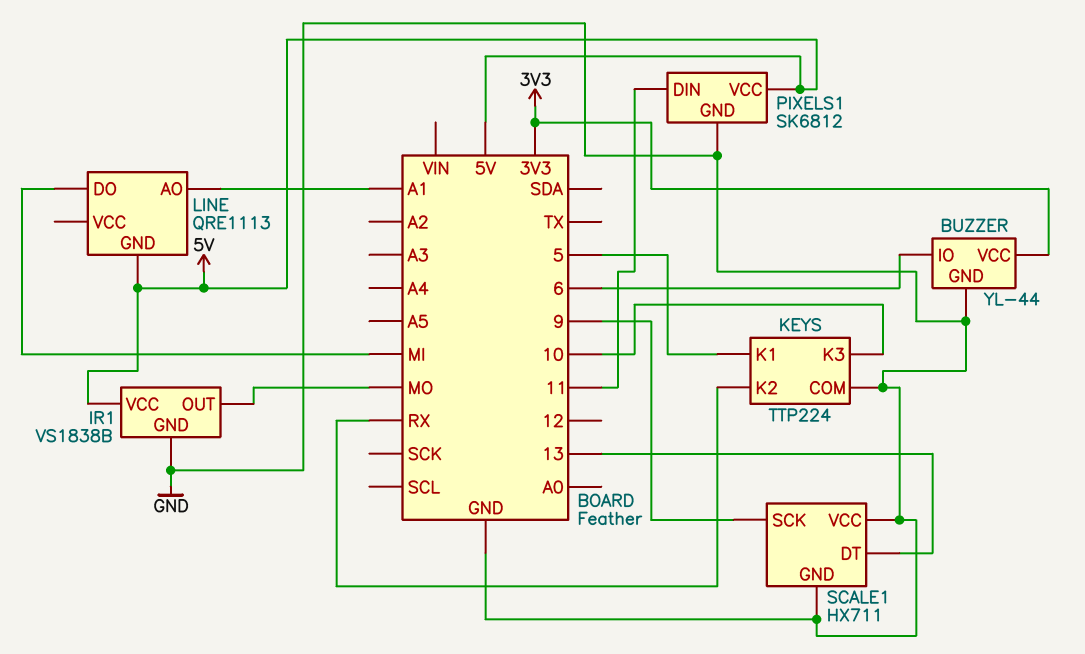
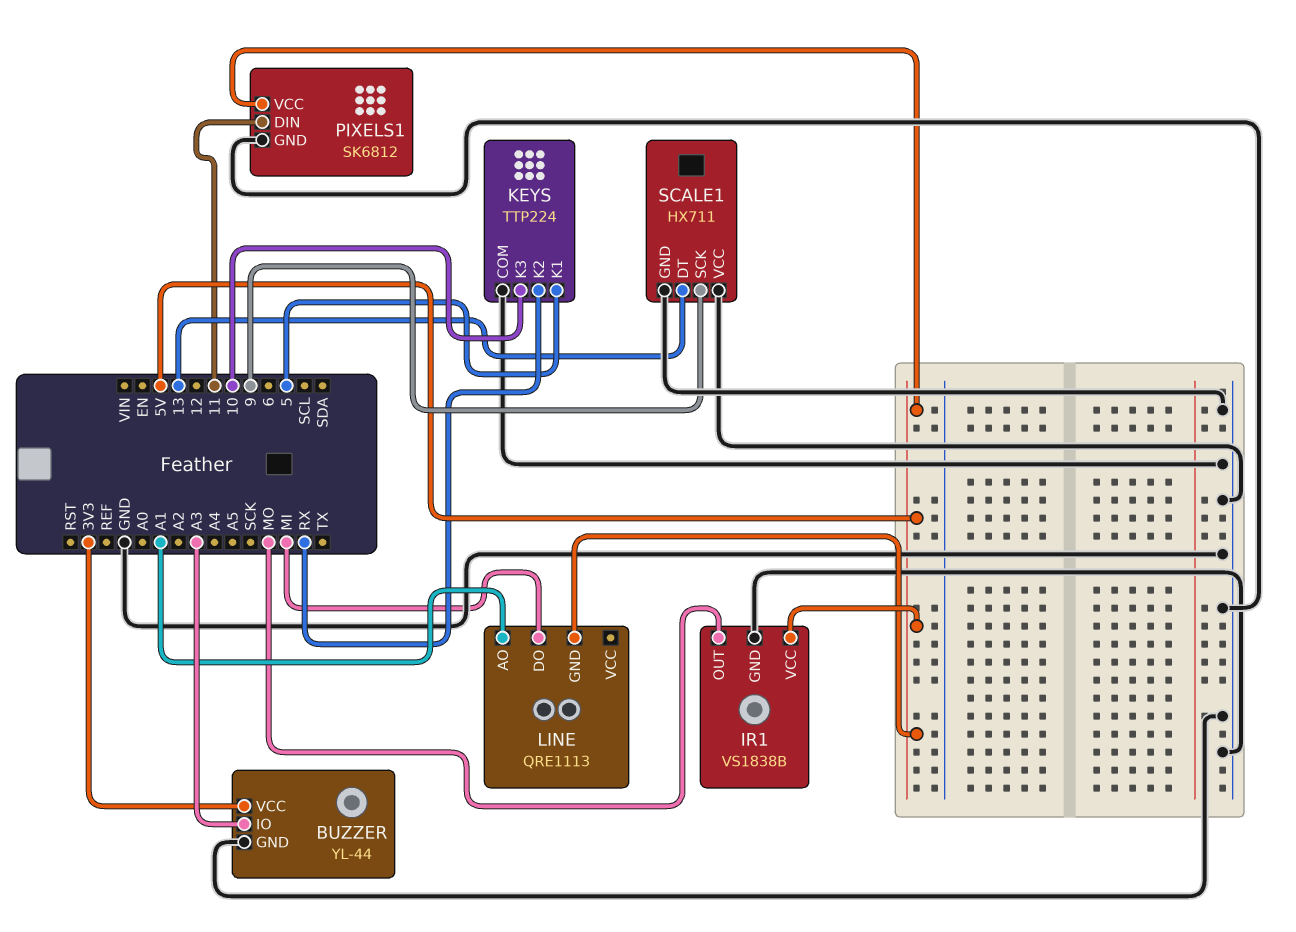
BUZZER pin IO: 6 -> A3

